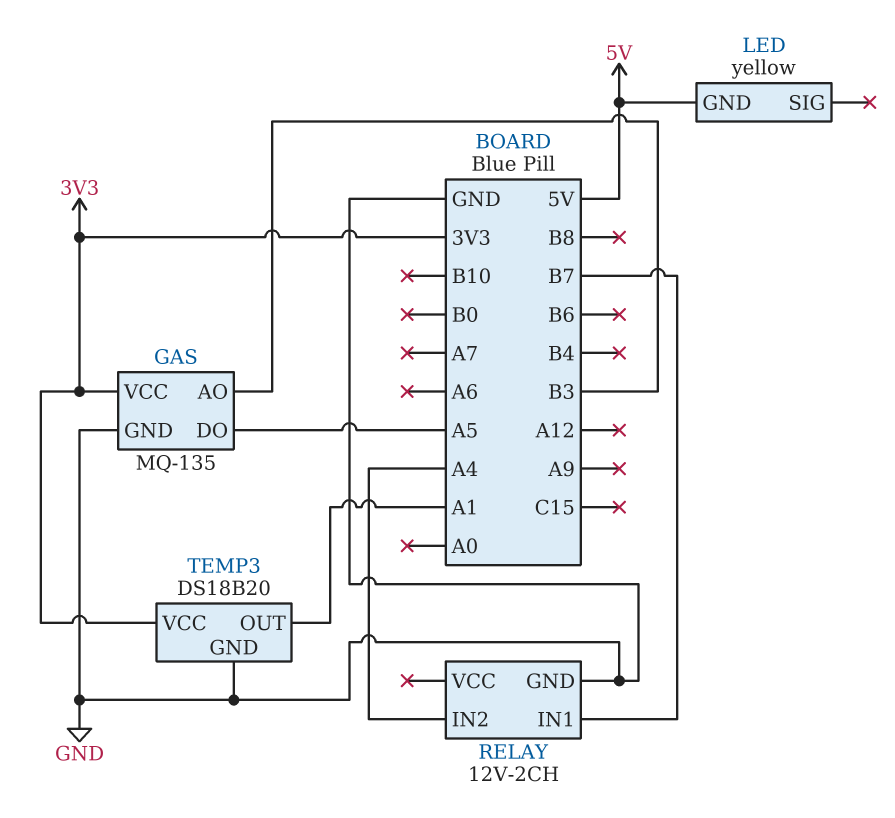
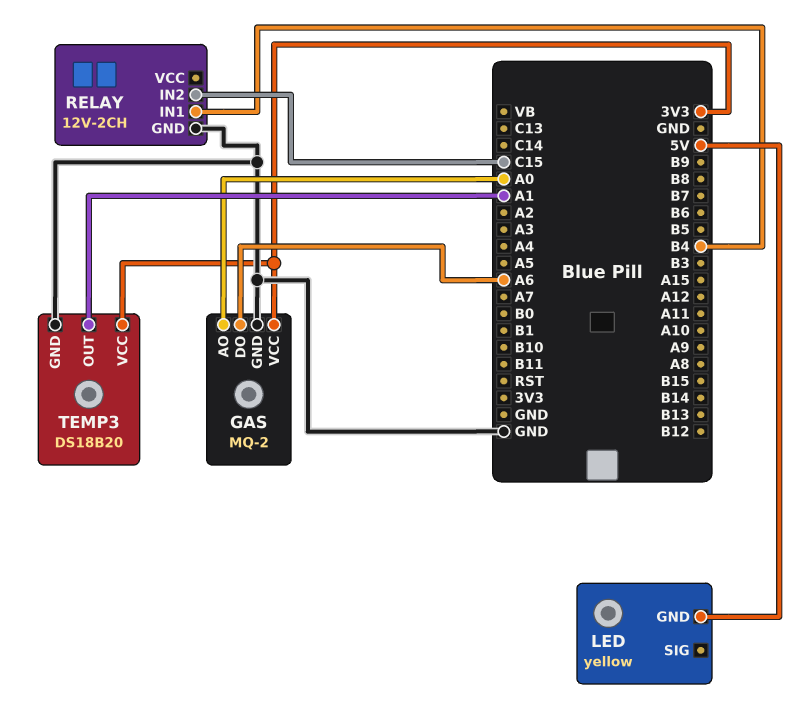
GAS: MQ-135 -> MQ-2
GAS pin AO: B3 -> A0
GAS pin DO: A5 -> A6
RELAY pin IN1: B7 -> B4
RELAY pin IN2: A4 -> C15

